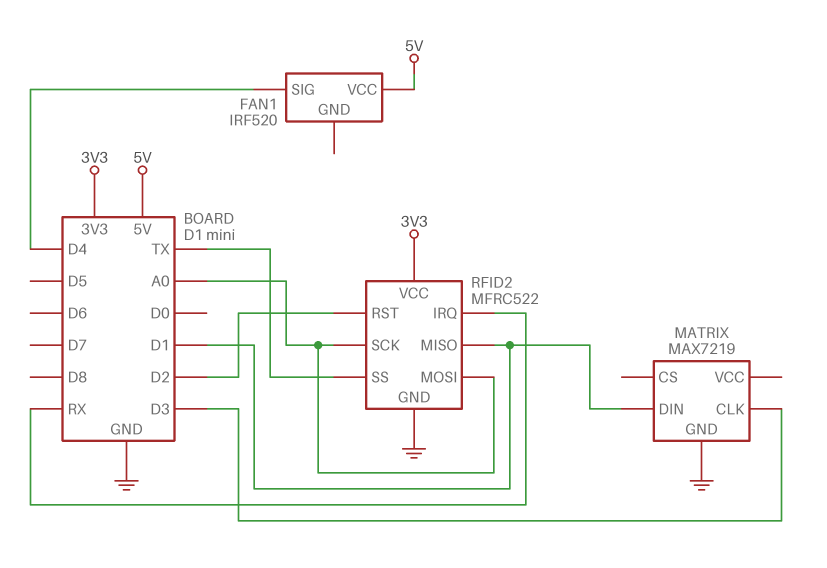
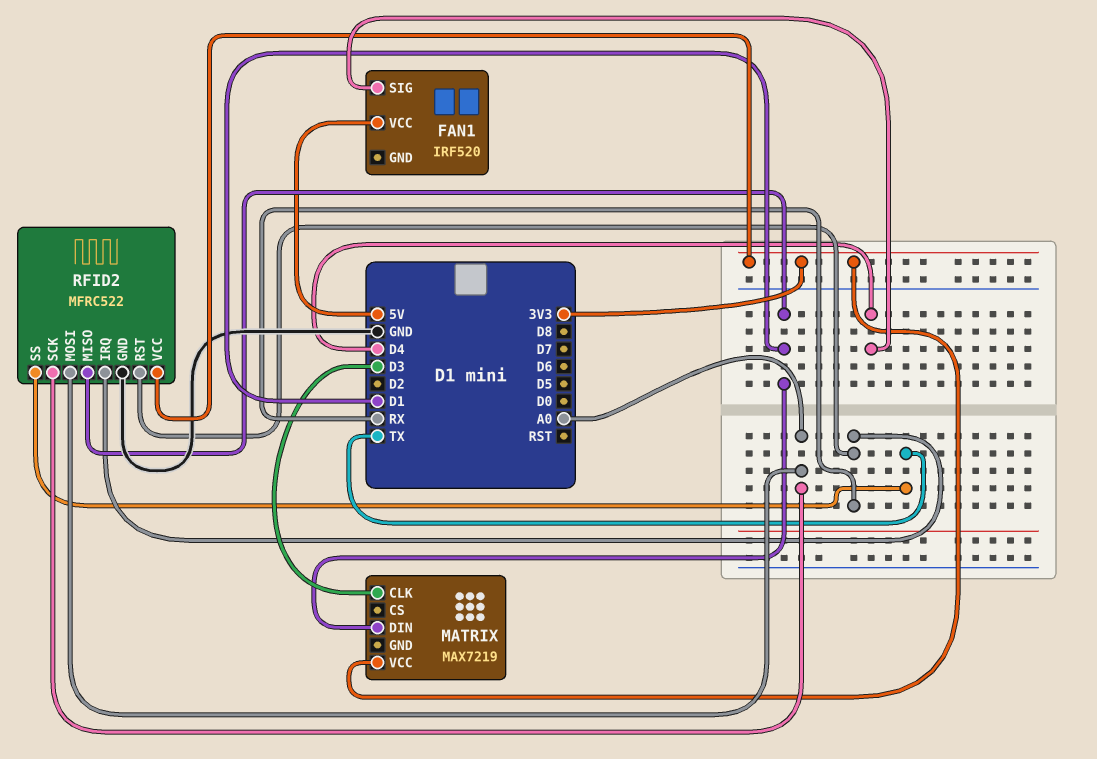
MATRIX pin GND: GND -> none
MATRIX pin VCC: none -> 3V3
RFID2 pin RST: D2 -> RX

